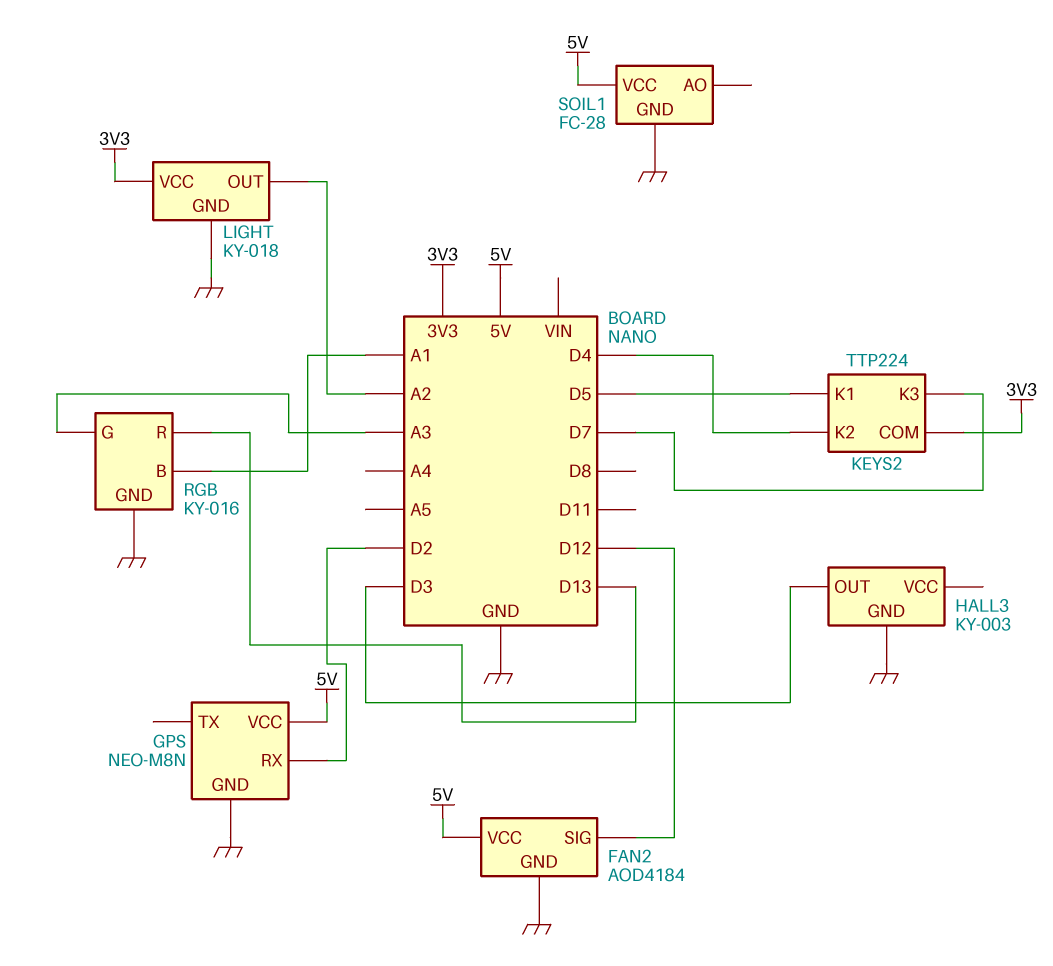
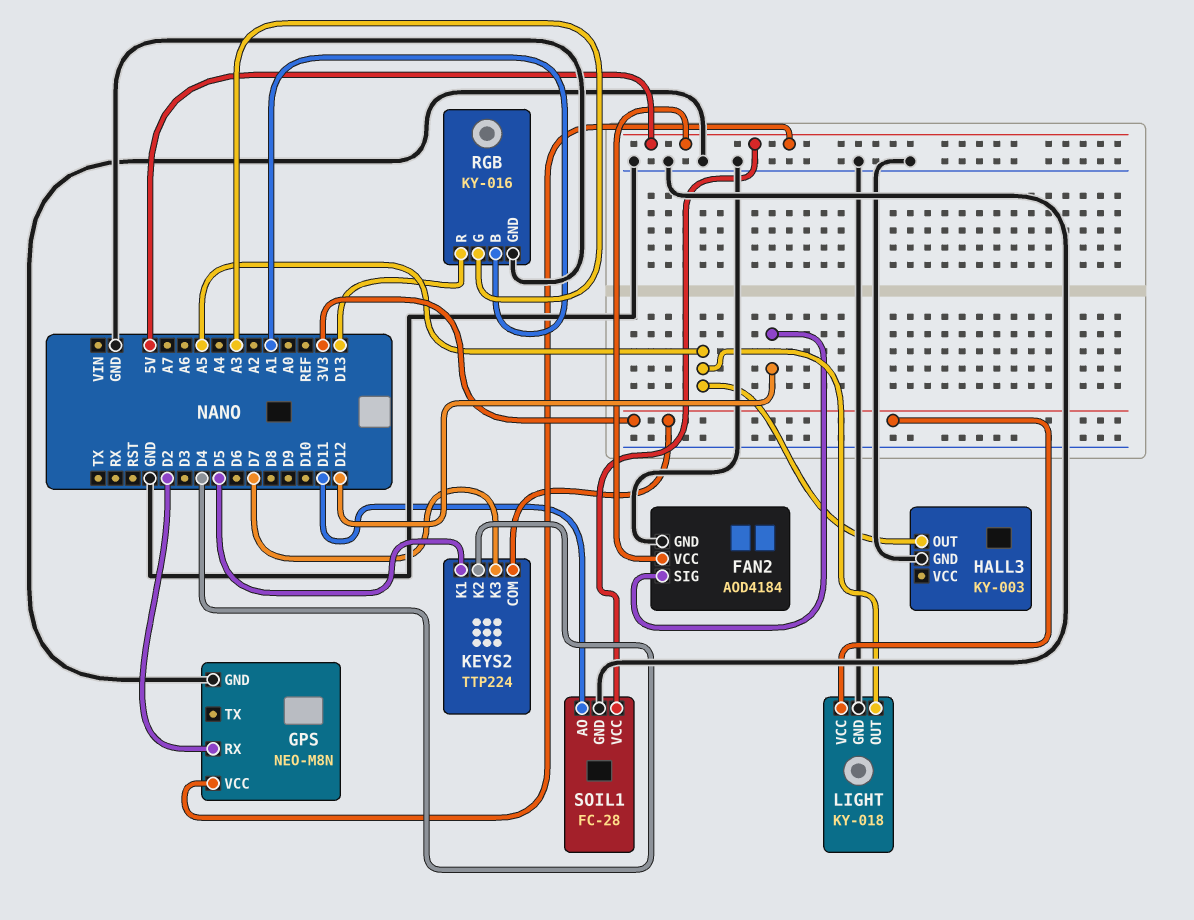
HALL3 pin OUT: D3 -> A5
LIGHT pin OUT: A2 -> A5
SOIL1 pin AO: none -> D11

